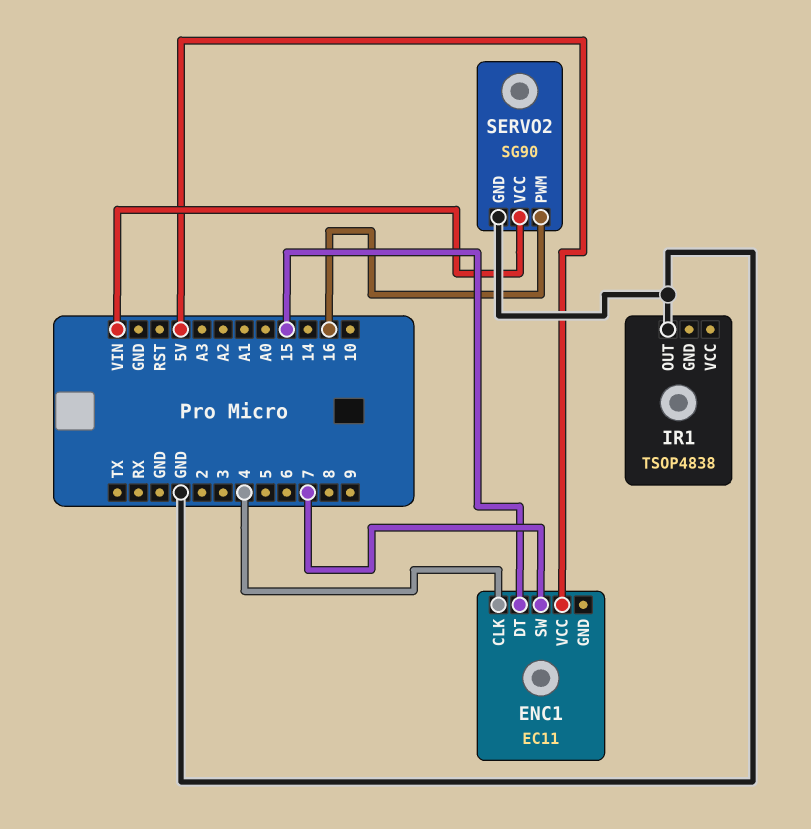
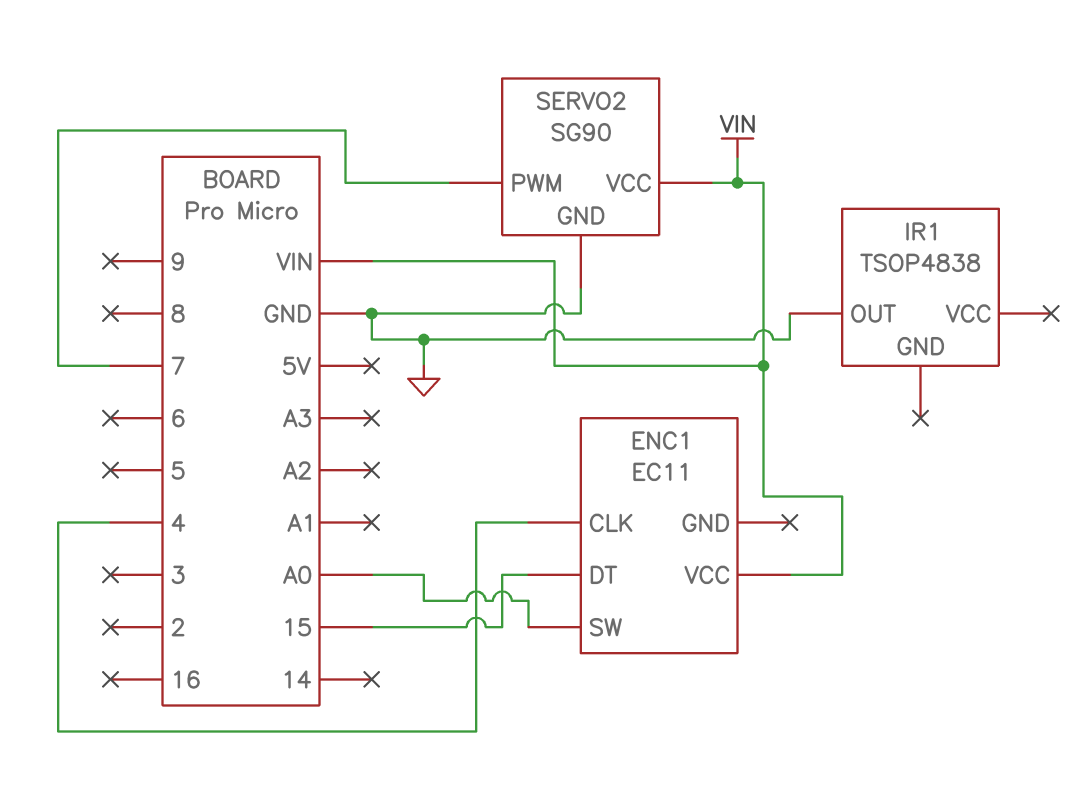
ENC1 pin SW: 7 -> A0
ENC1 pin VCC: 5V -> VIN
SERVO2 pin PWM: 16 -> 7

